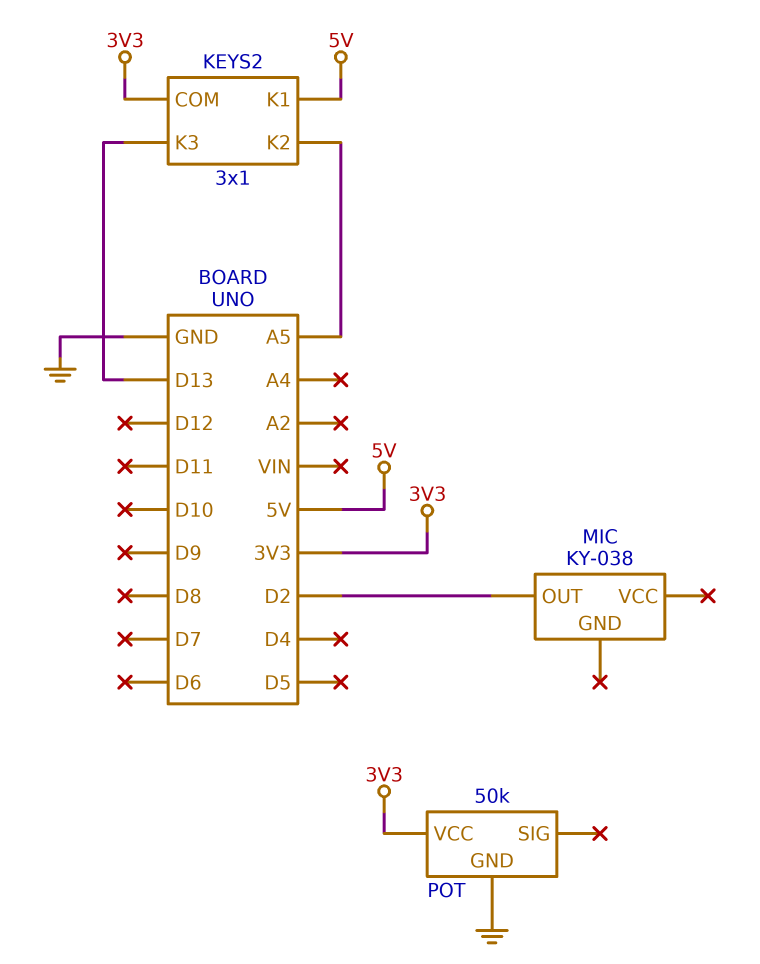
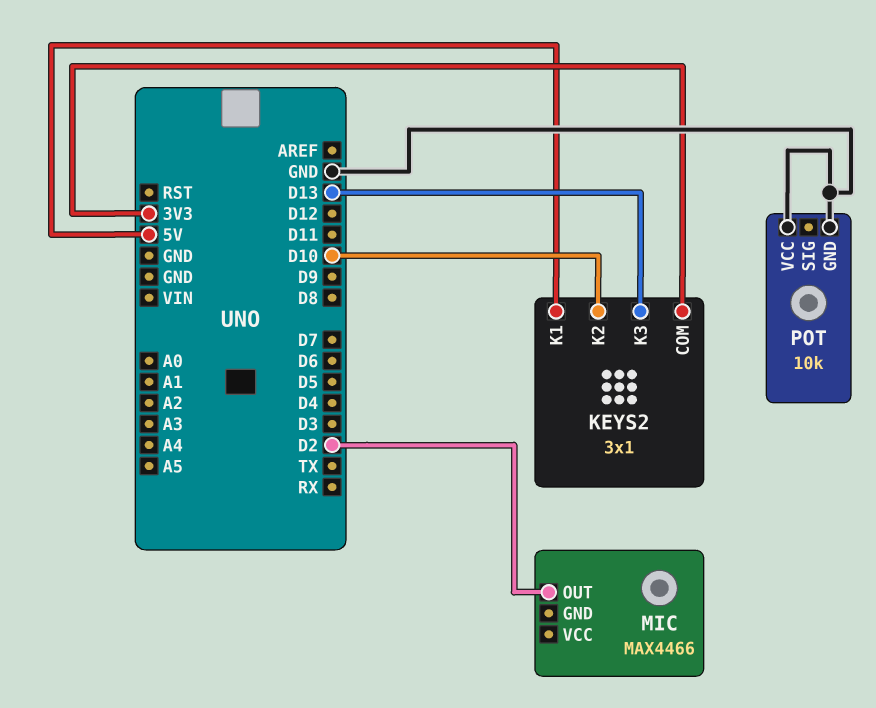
KEYS2 pin K2: A5 -> D10
MIC: KY-038 -> MAX4466
POT: 50k -> 10k
POT pin VCC: 3V3 -> GND

